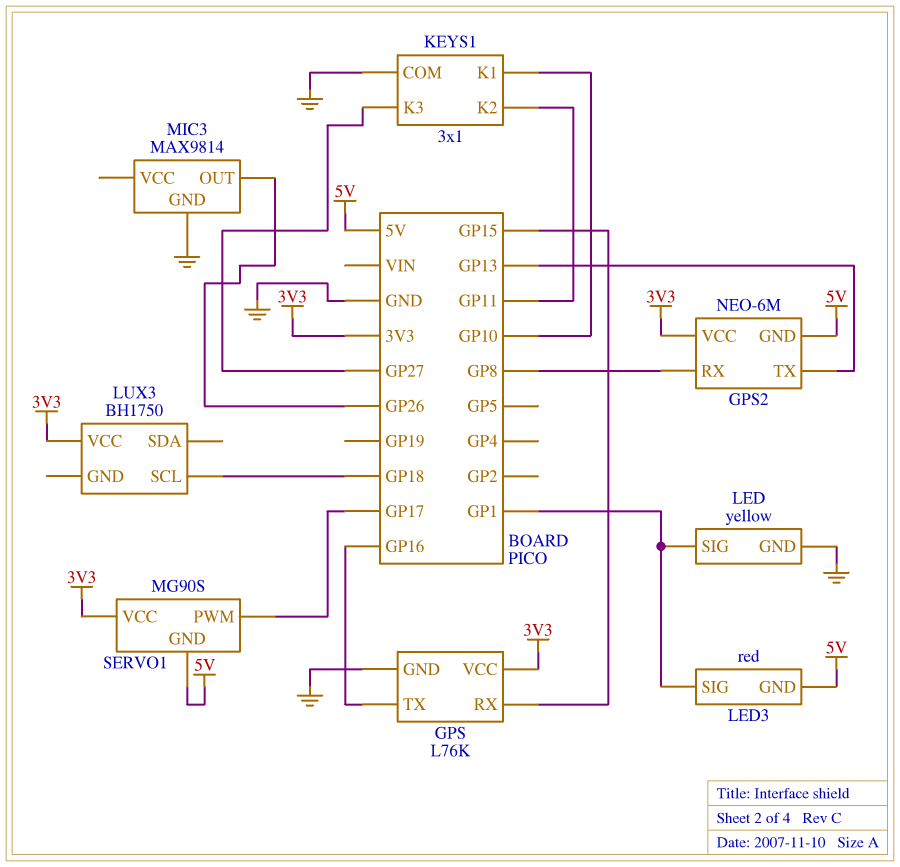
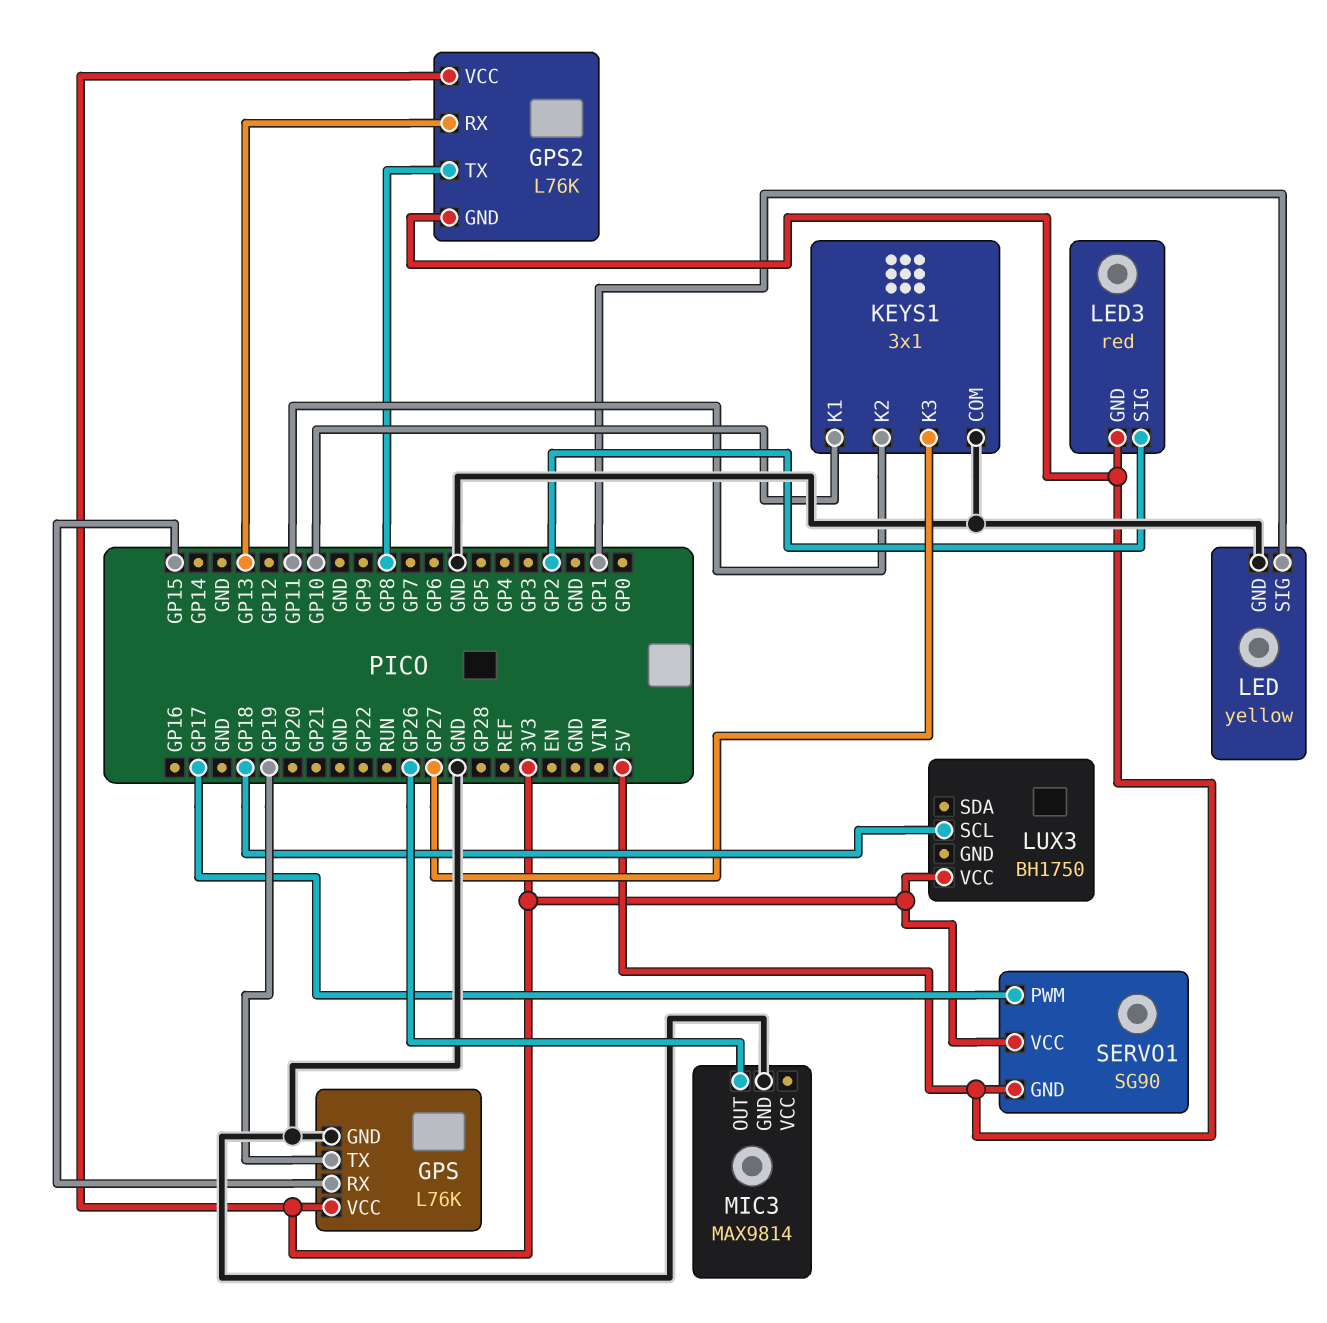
GPS pin TX: GP16 -> GP19
GPS2: NEO-6M -> L76K
GPS2 pin RX: GP8 -> GP13
GPS2 pin TX: GP13 -> GP8
LED3 pin SIG: GP1 -> GP2
SERVO1: MG90S -> SG90

